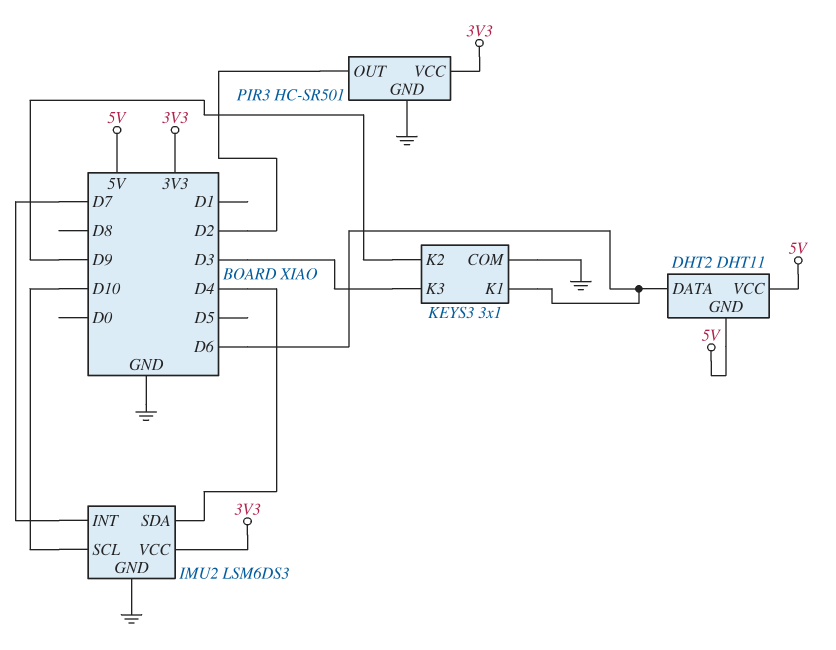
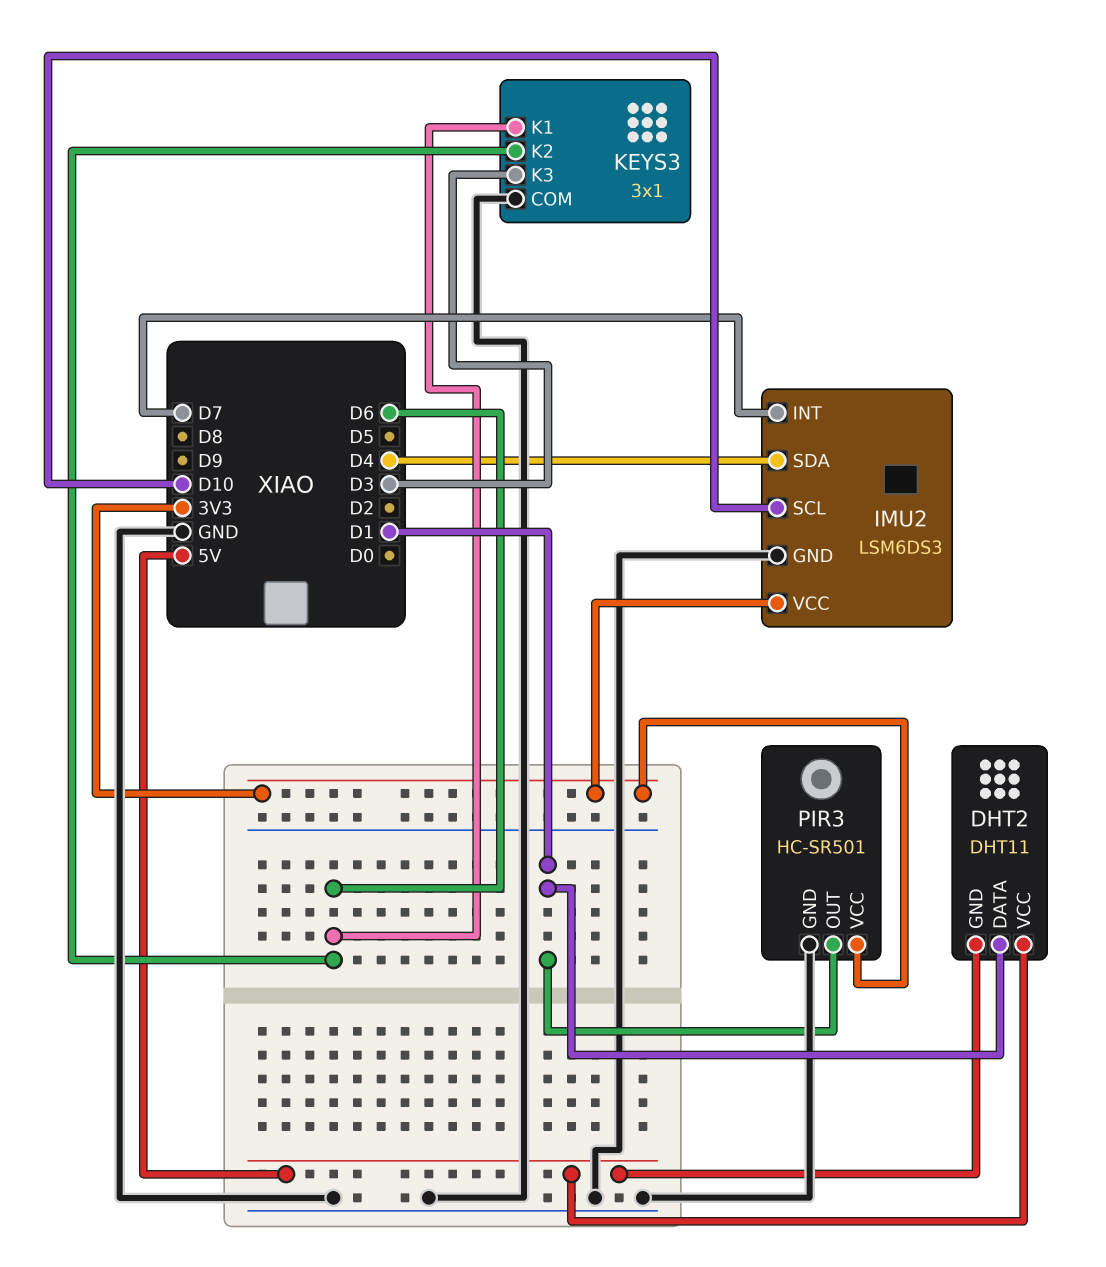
DHT2 pin DATA: D6 -> D1
KEYS3 pin K2: D9 -> D6
PIR3 pin OUT: D2 -> D1

